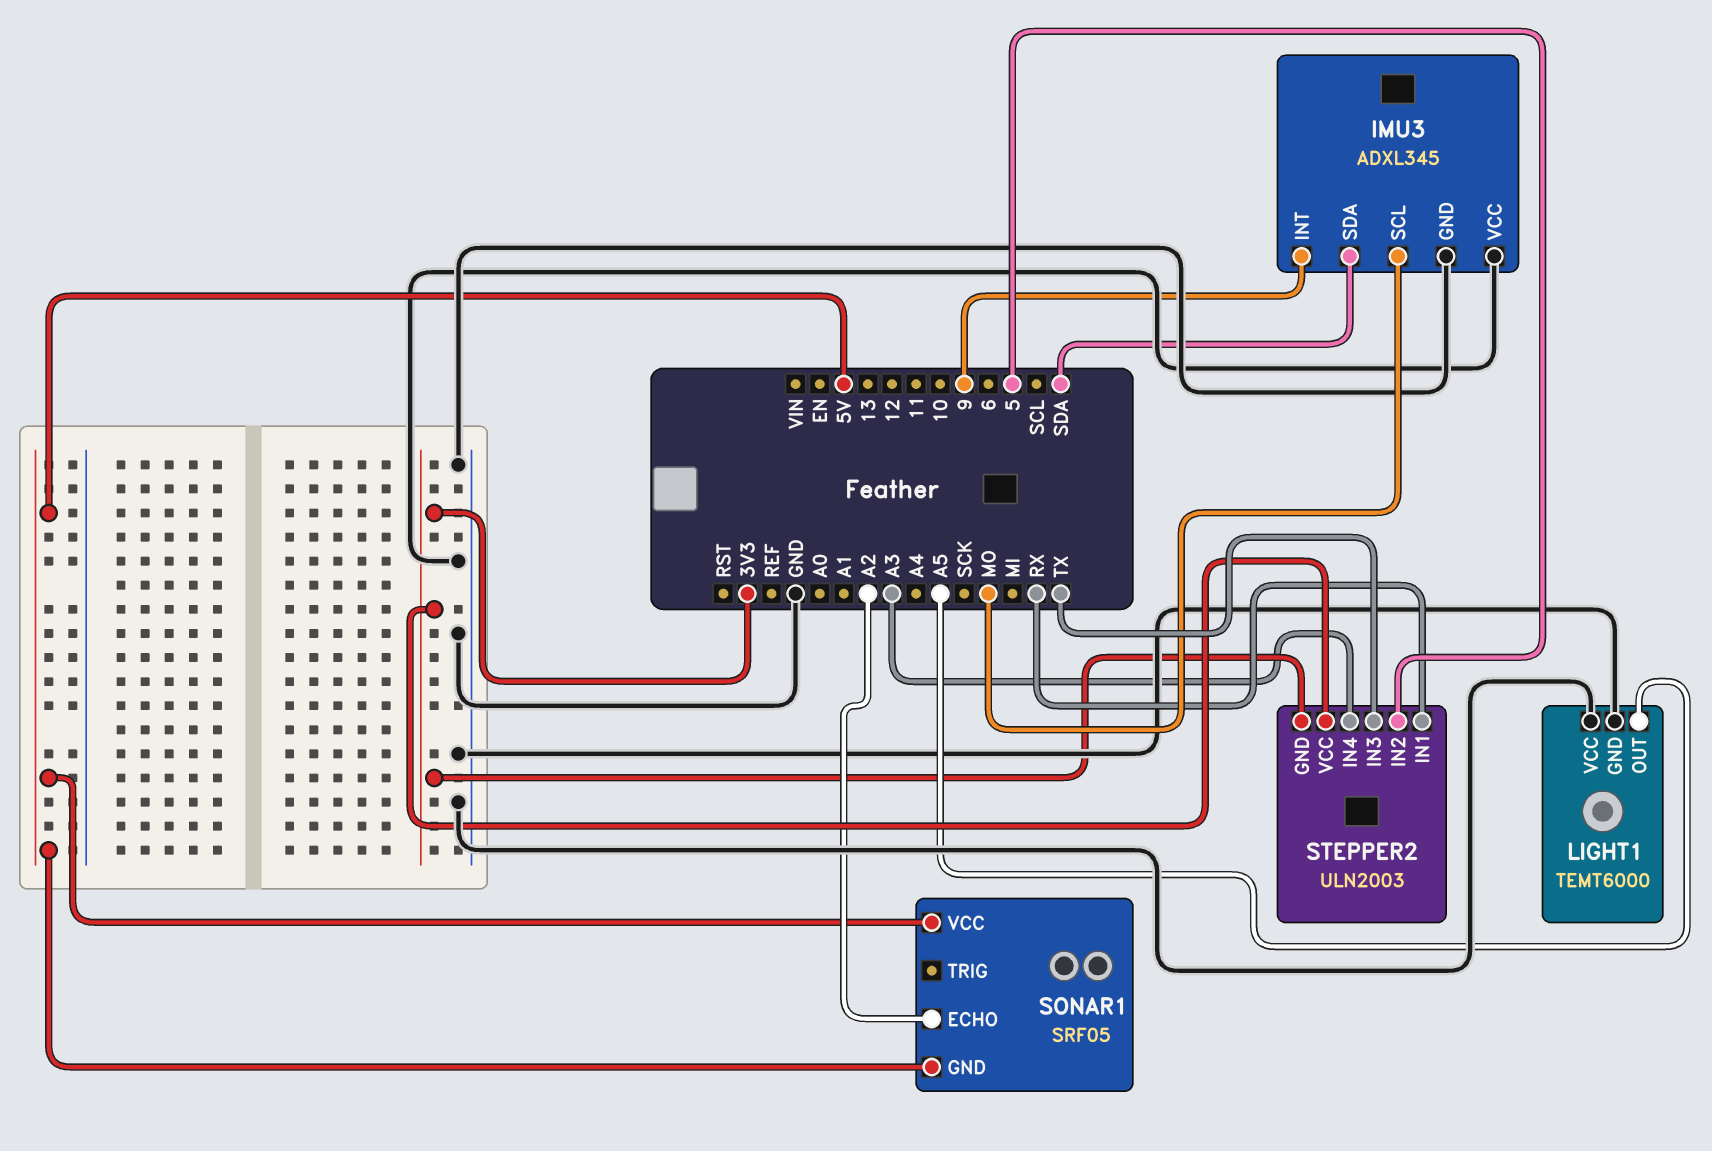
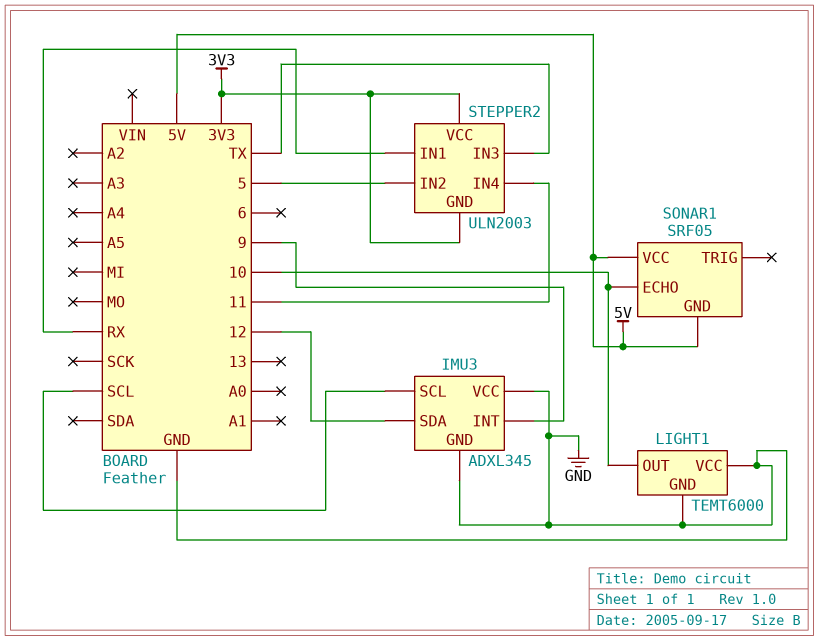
IMU3 pin SCL: MO -> SCL
IMU3 pin SDA: SDA -> 12
LIGHT1 pin OUT: A5 -> 10
SONAR1 pin ECHO: A2 -> 10
STEPPER2 pin IN4: A3 -> 11

